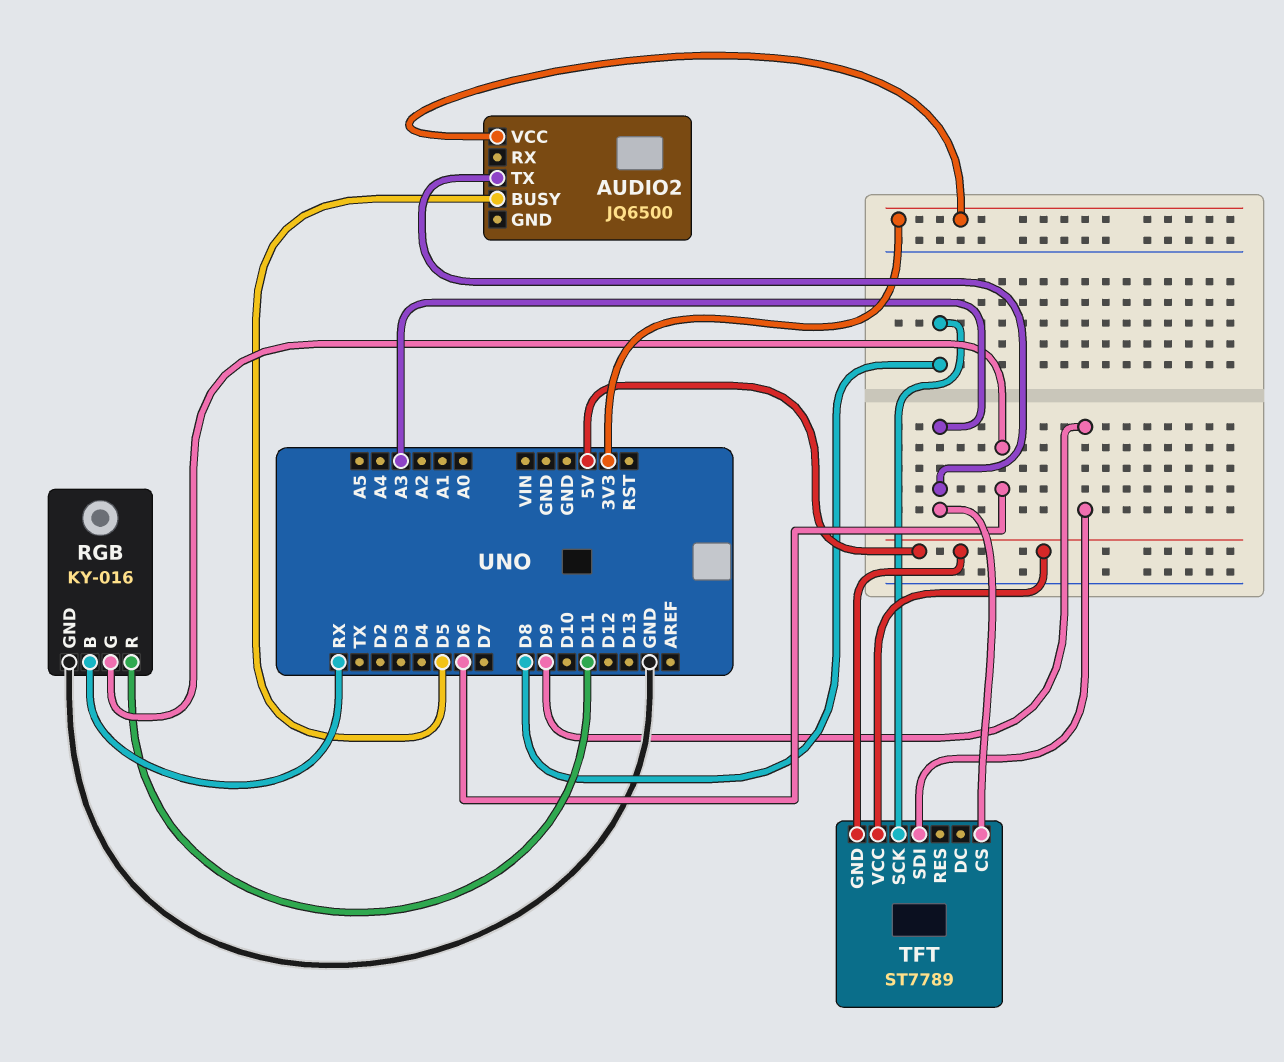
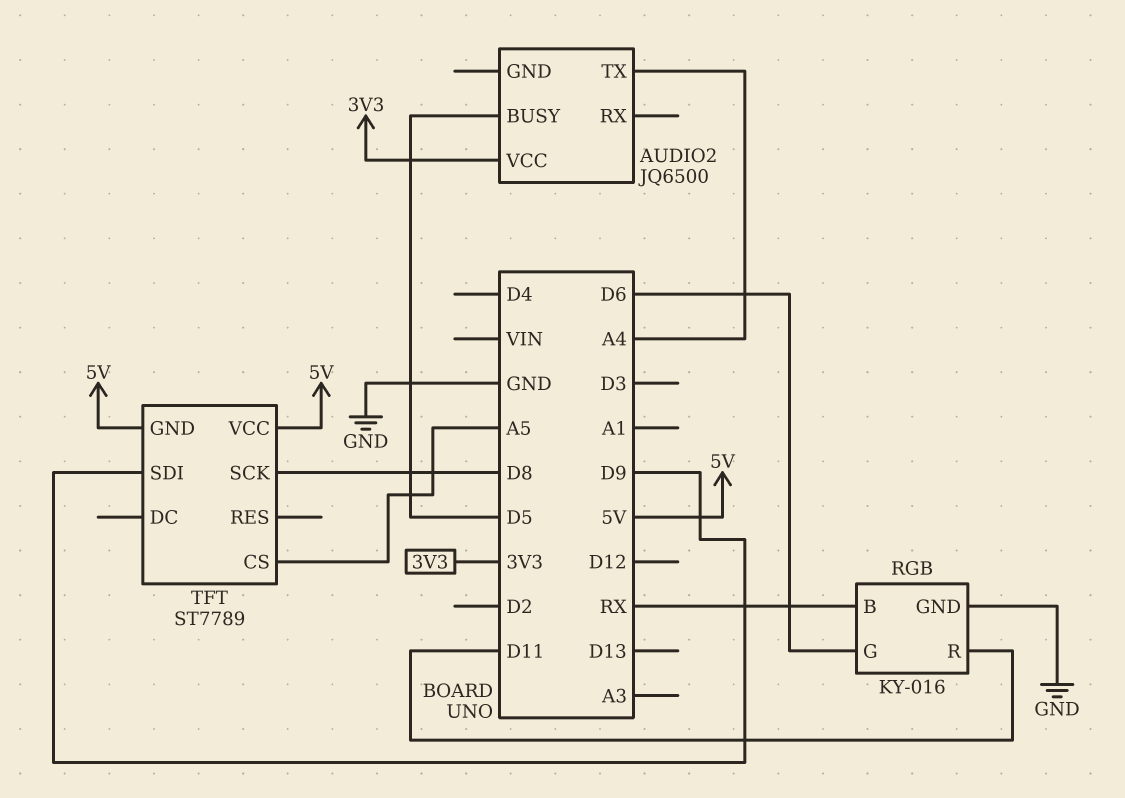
AUDIO2 pin TX: A3 -> A4
TFT pin CS: A3 -> A5

